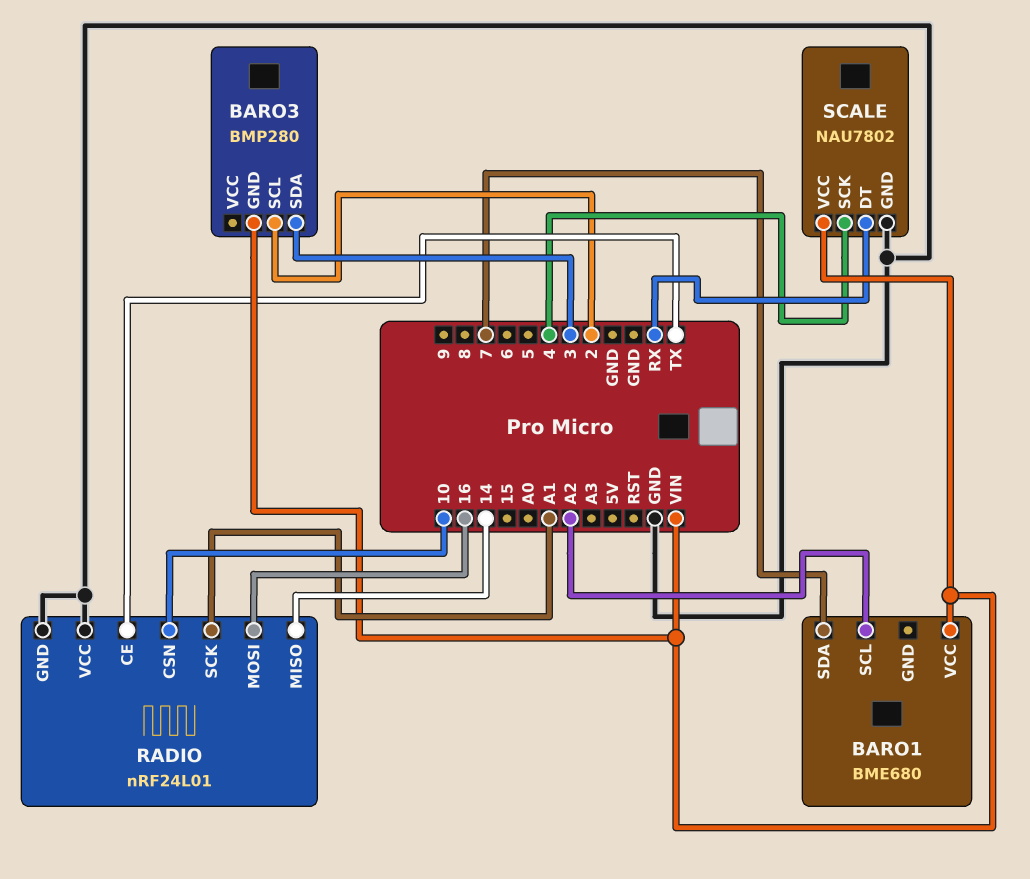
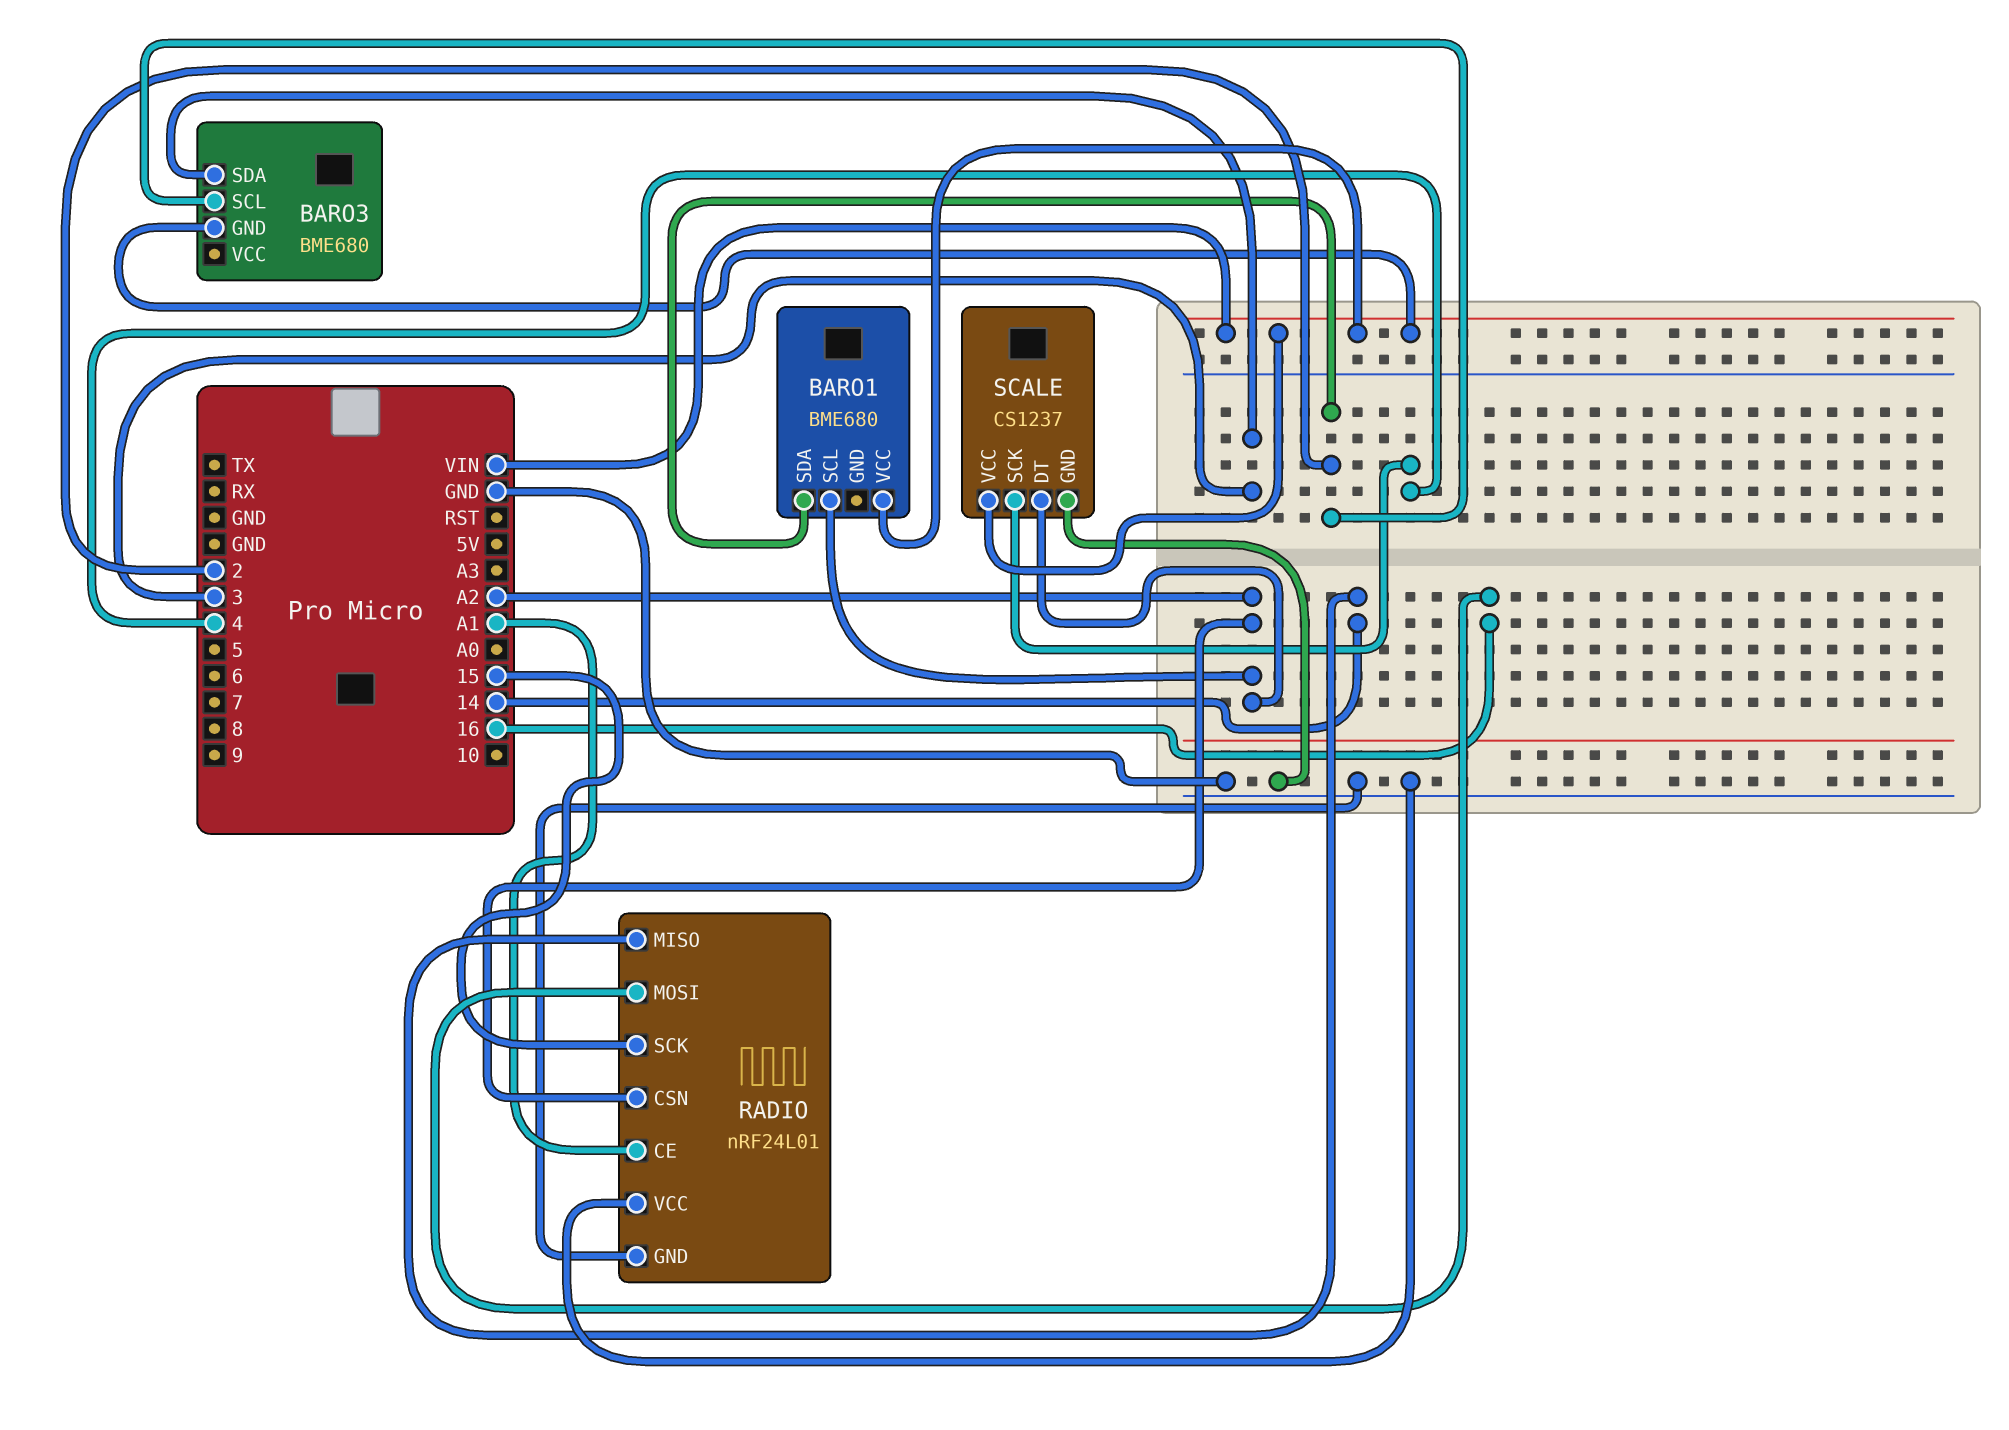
BARO1 pin SDA: 7 -> 2
BARO3: BMP280 -> BME680
RADIO pin CE: TX -> A1
RADIO pin CSN: 10 -> A2
RADIO pin SCK: A1 -> 15
SCALE: NAU7802 -> CS1237
SCALE pin DT: RX -> A2

